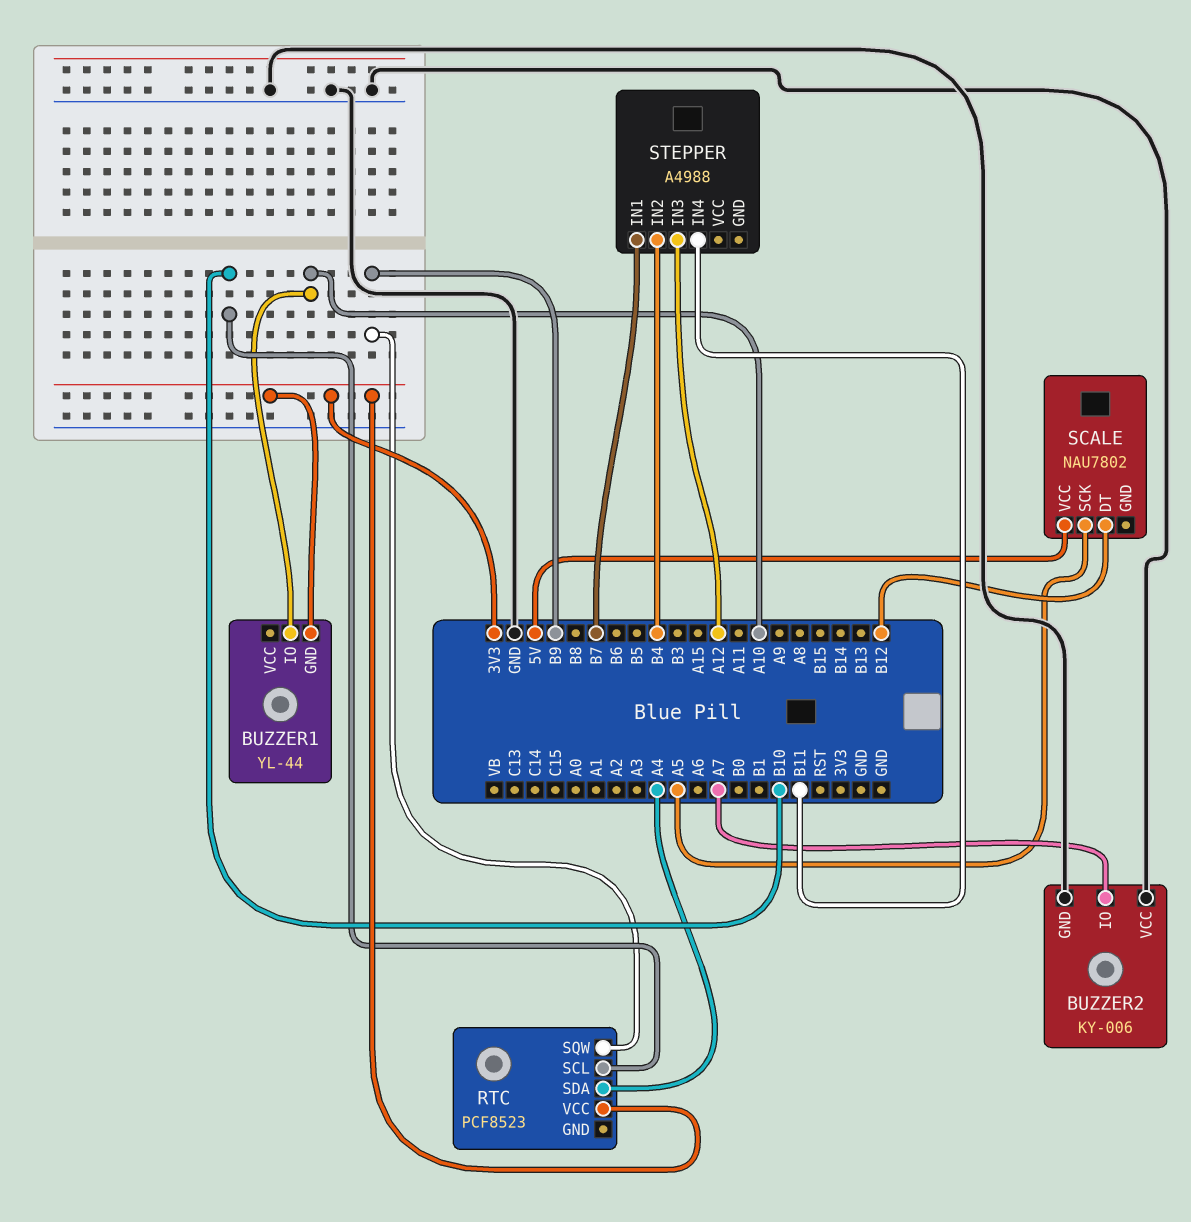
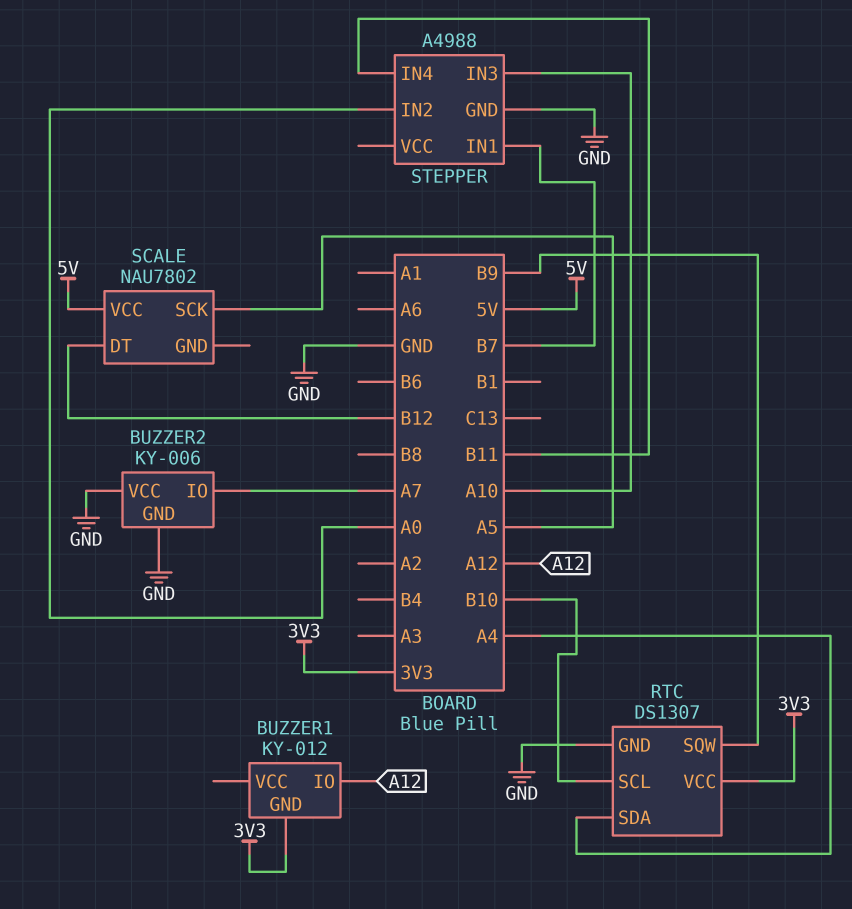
BUZZER1: YL-44 -> KY-012
BUZZER1 pin IO: A10 -> A12
RTC: PCF8523 -> DS1307
RTC pin GND: none -> GND
STEPPER pin GND: none -> GND
STEPPER pin IN2: B4 -> A0
STEPPER pin IN3: A12 -> A10

